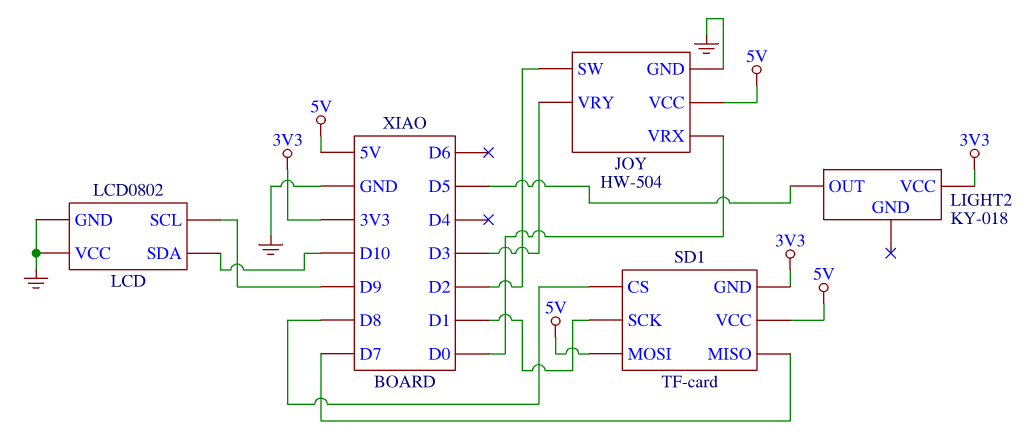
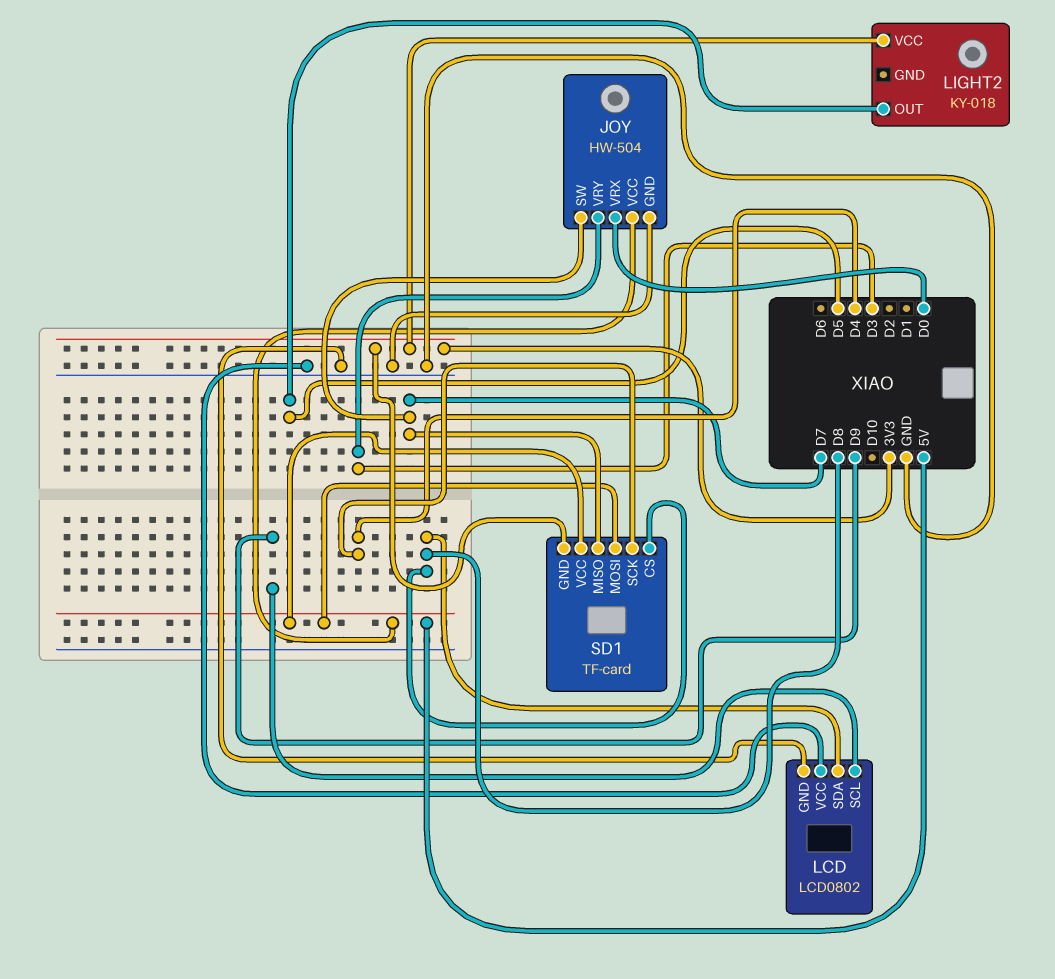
JOY pin SW: D2 -> D7
LCD pin SDA: D10 -> D8
SD1 pin SCK: D1 -> D4

